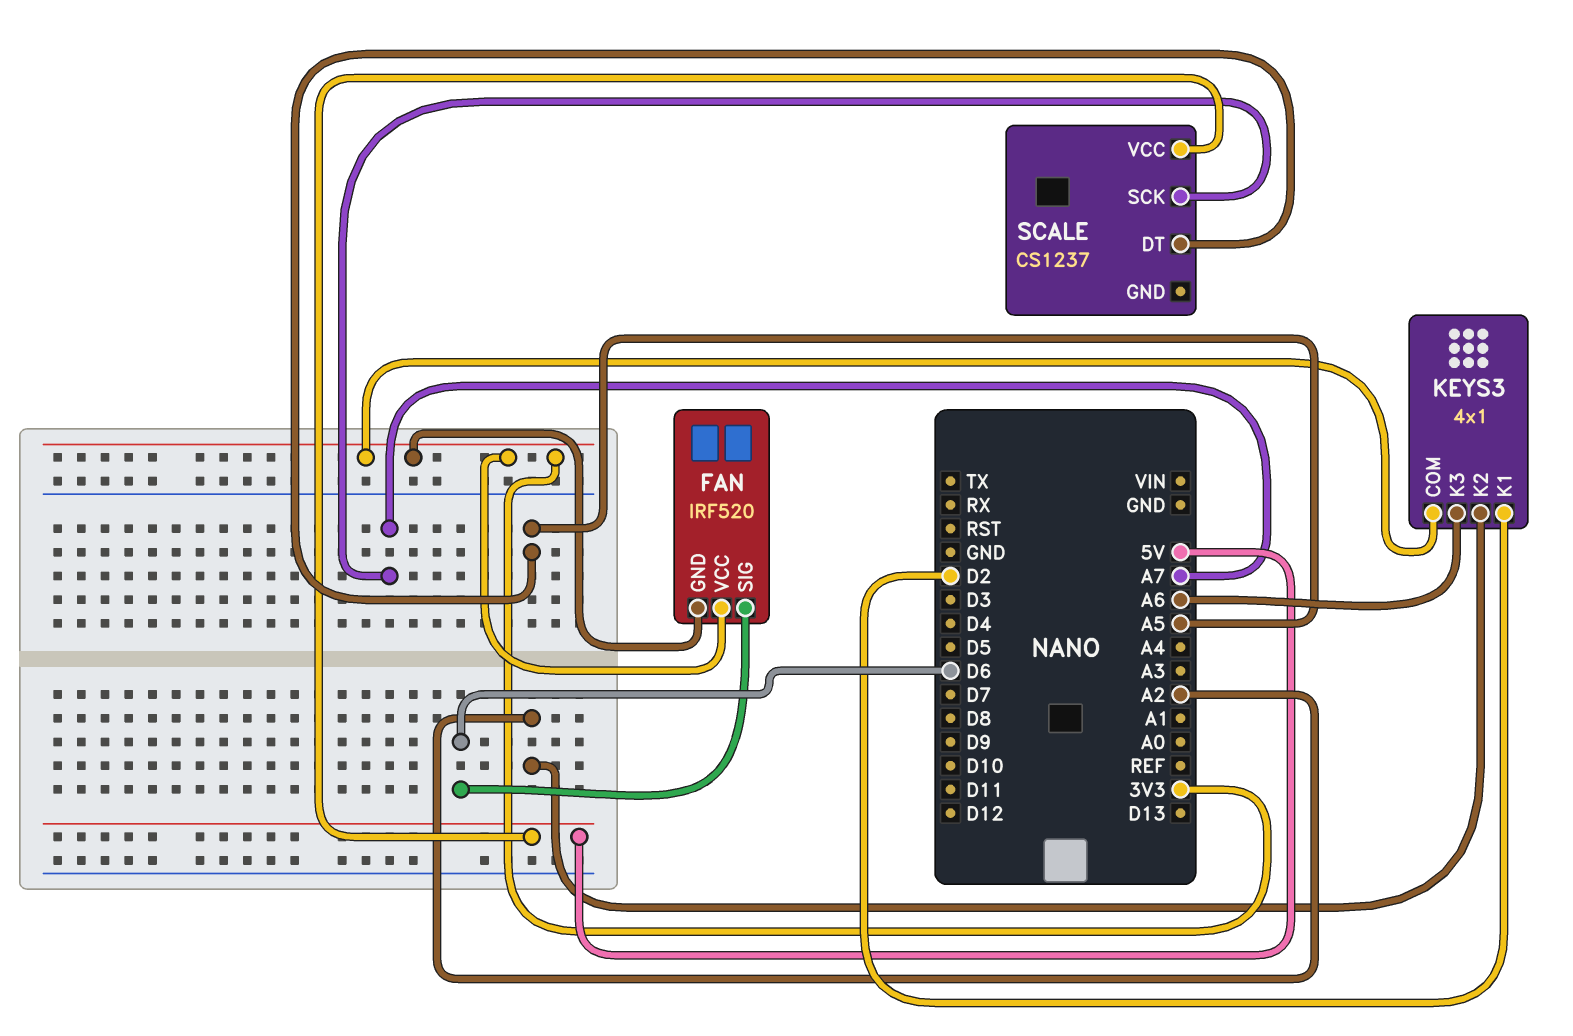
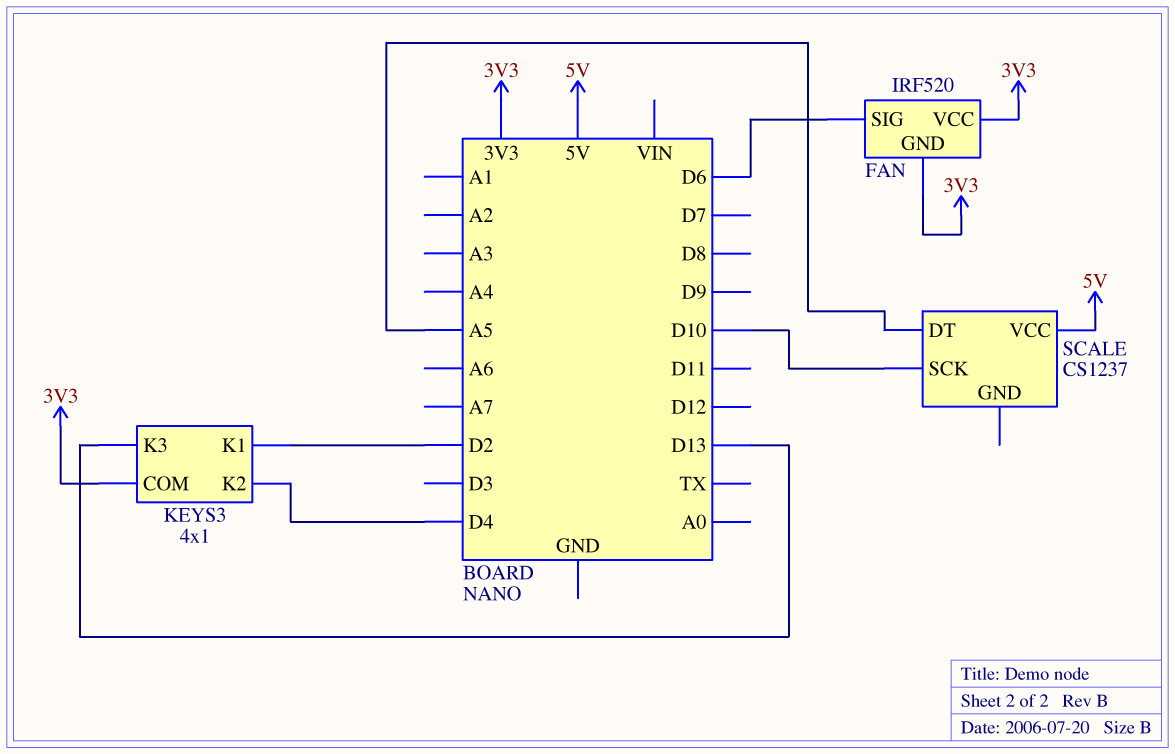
KEYS3 pin K2: A2 -> D4
KEYS3 pin K3: A6 -> D13
SCALE pin SCK: A7 -> D10

